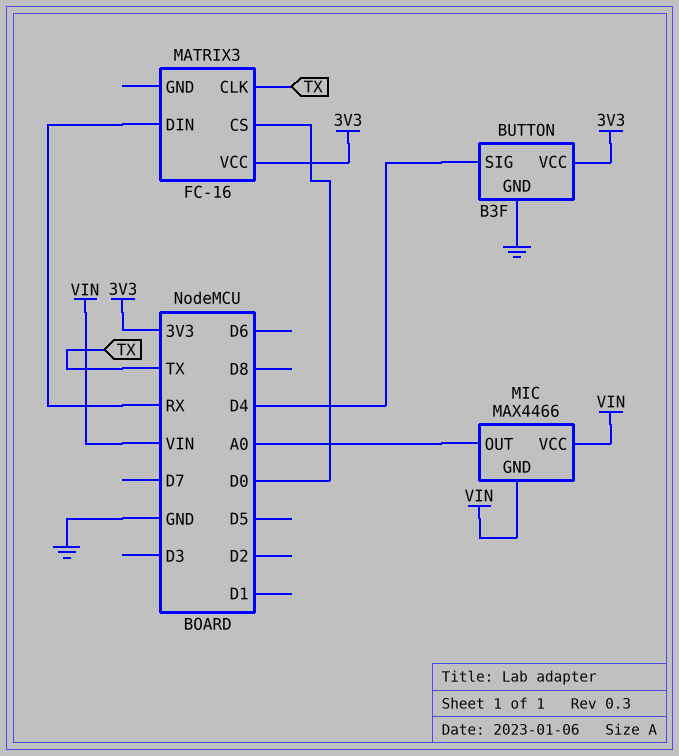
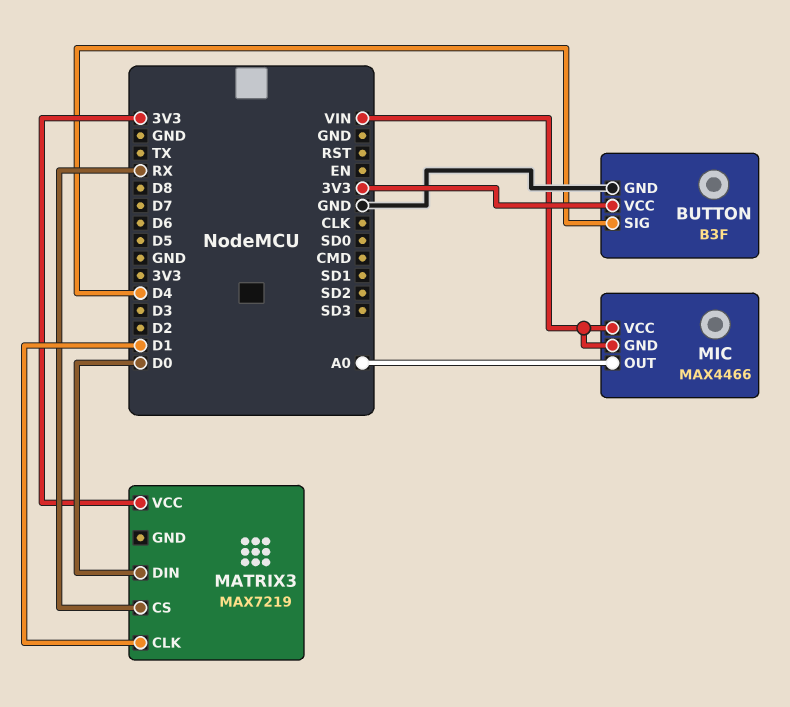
MATRIX3: FC-16 -> MAX7219
MATRIX3 pin CLK: TX -> D1
MATRIX3 pin CS: D0 -> RX
MATRIX3 pin DIN: RX -> D0

